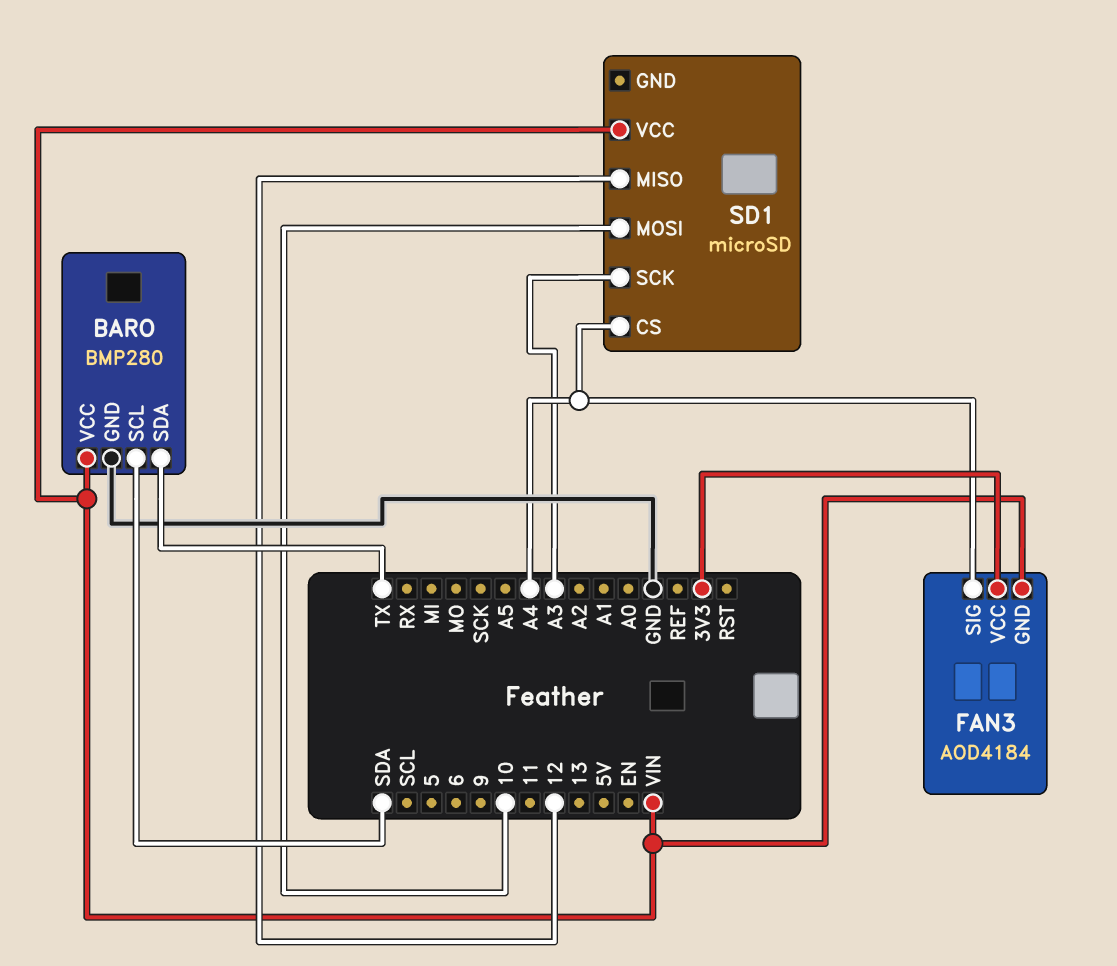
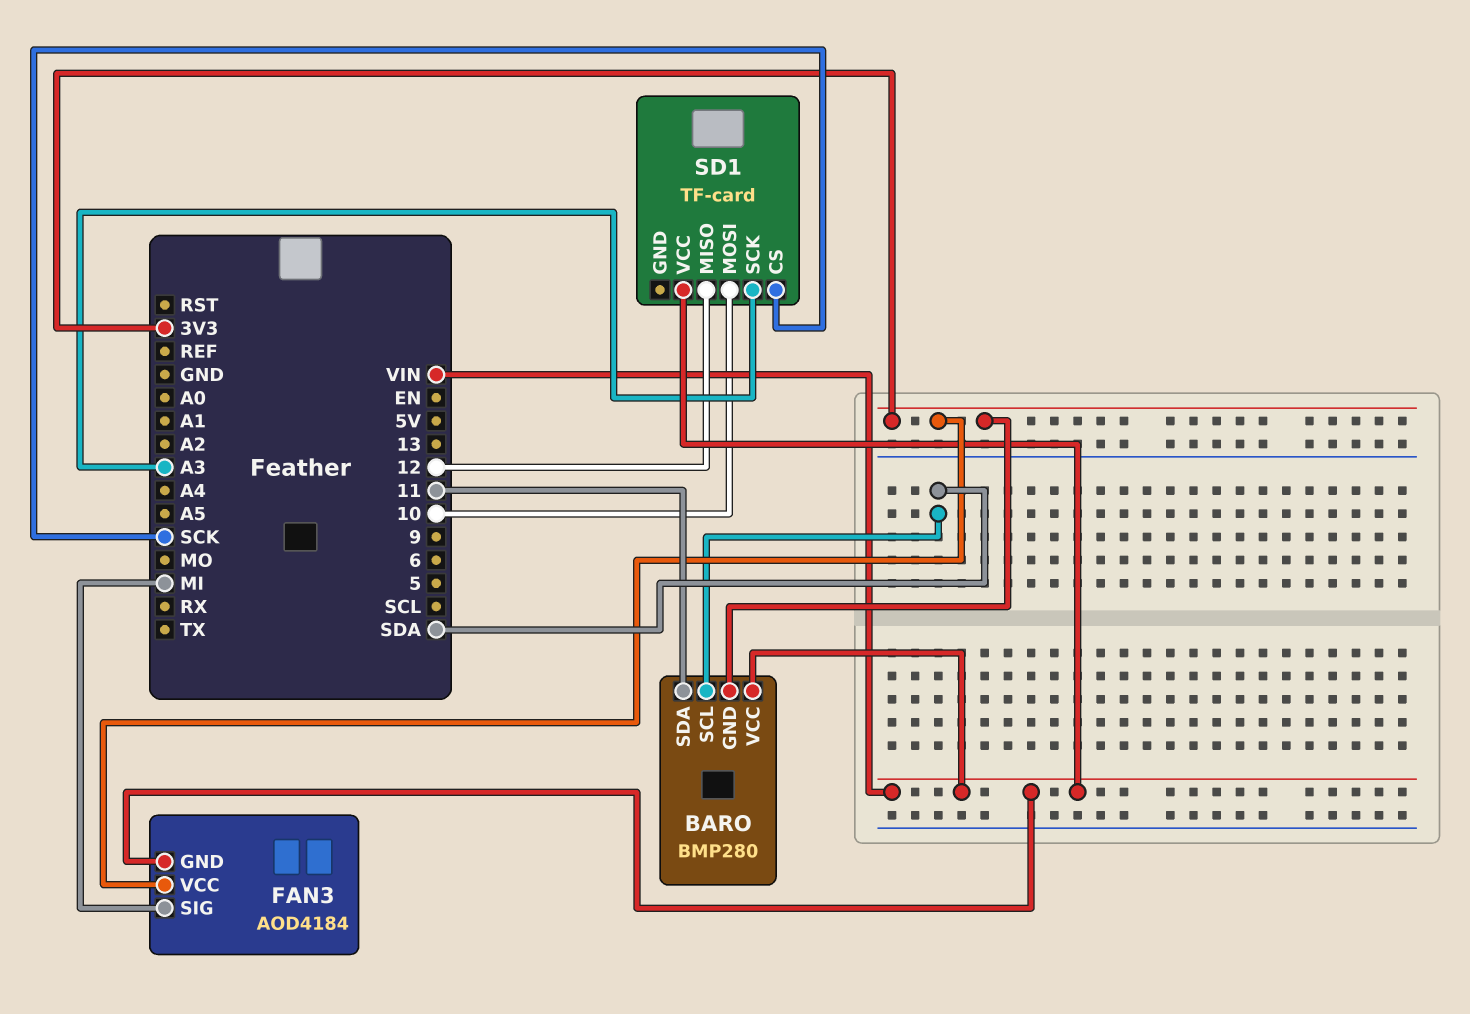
BARO pin GND: GND -> 3V3
BARO pin SDA: TX -> 11
FAN3 pin SIG: A4 -> MI
SD1: microSD -> TF-card
SD1 pin CS: A4 -> SCK

